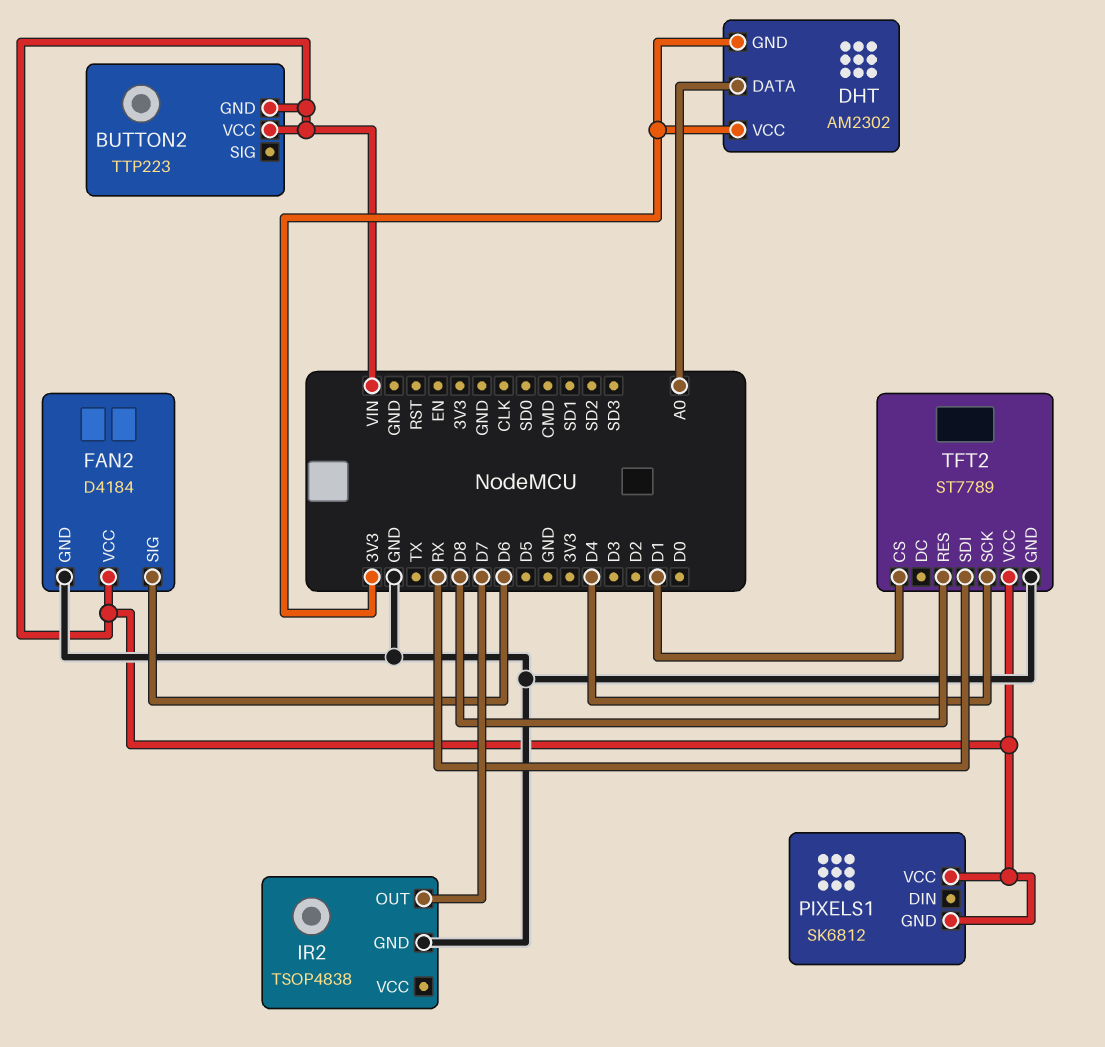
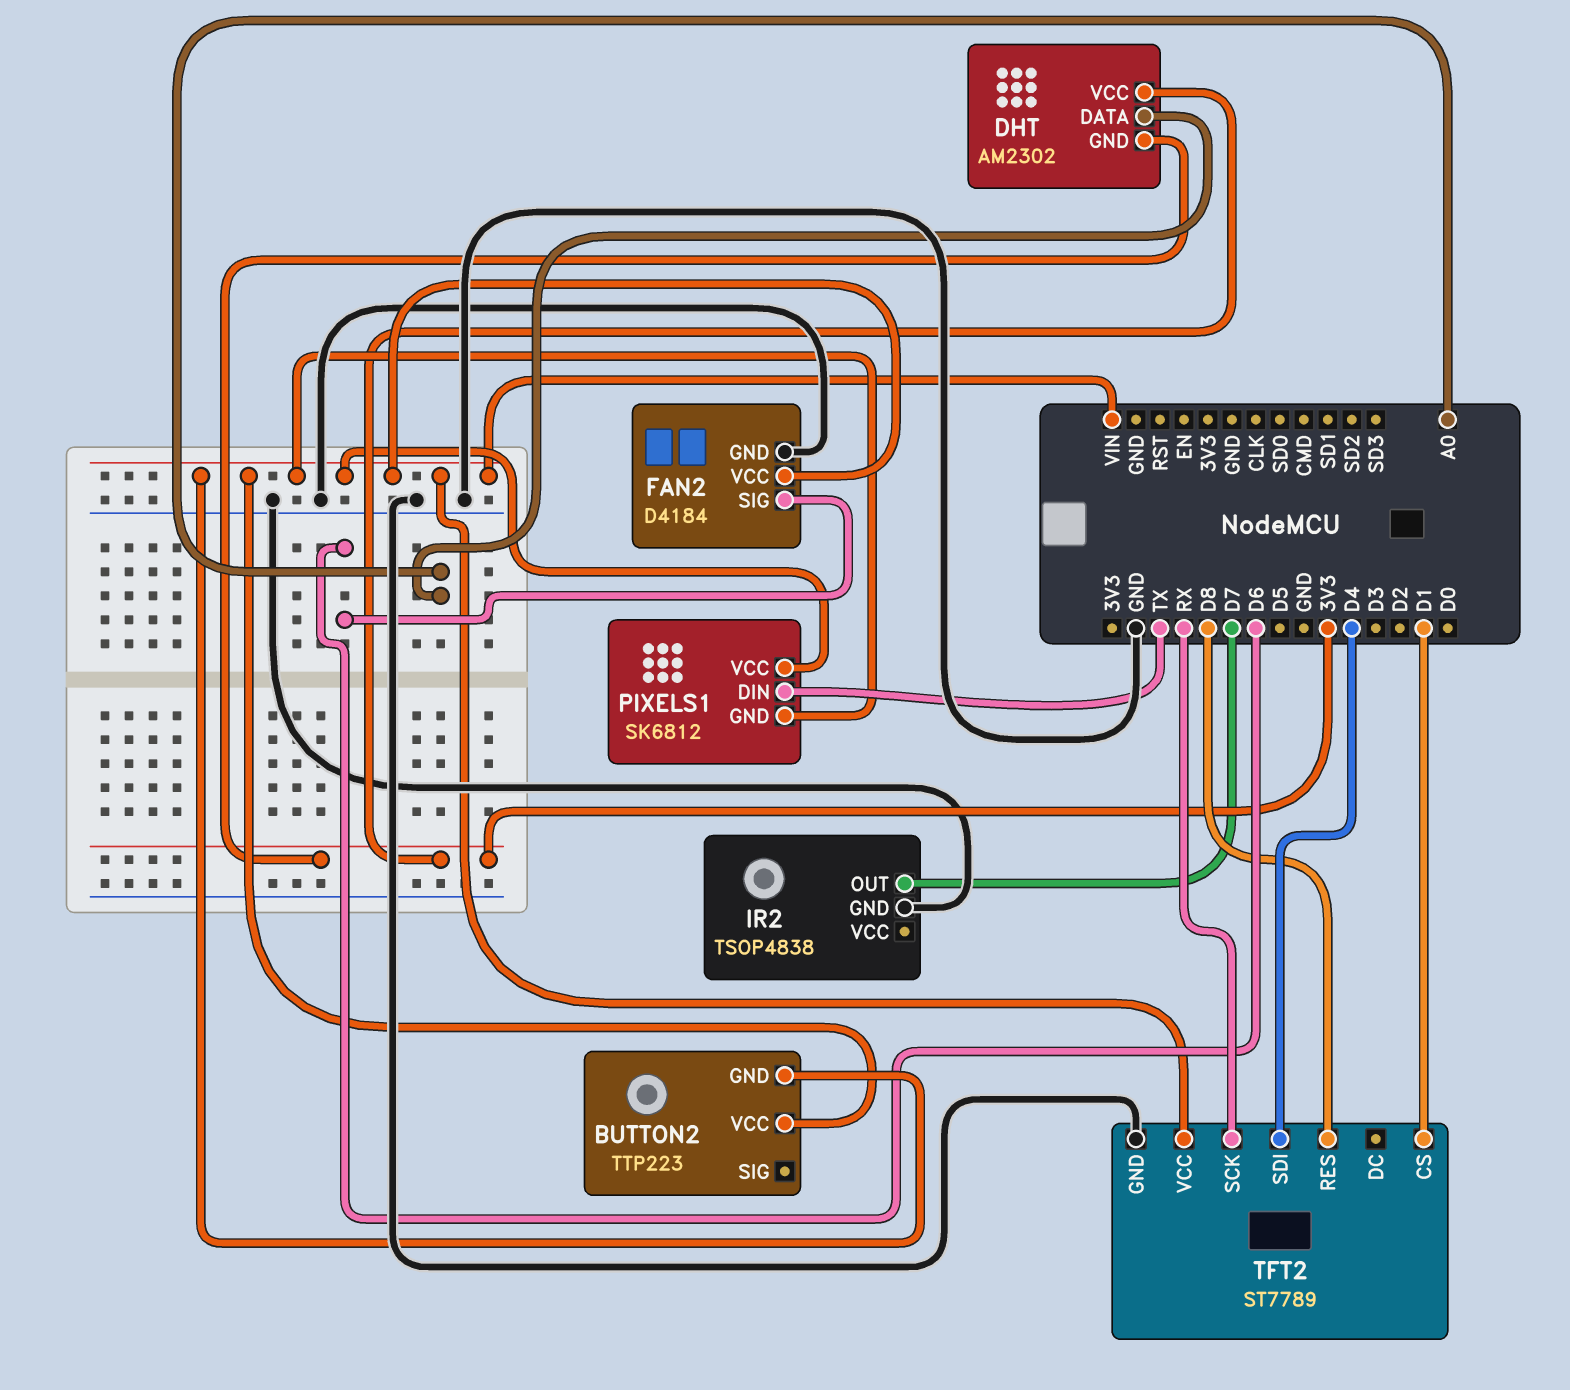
PIXELS1 pin DIN: none -> TX
TFT2 pin SCK: D4 -> RX
TFT2 pin SDI: RX -> D4

